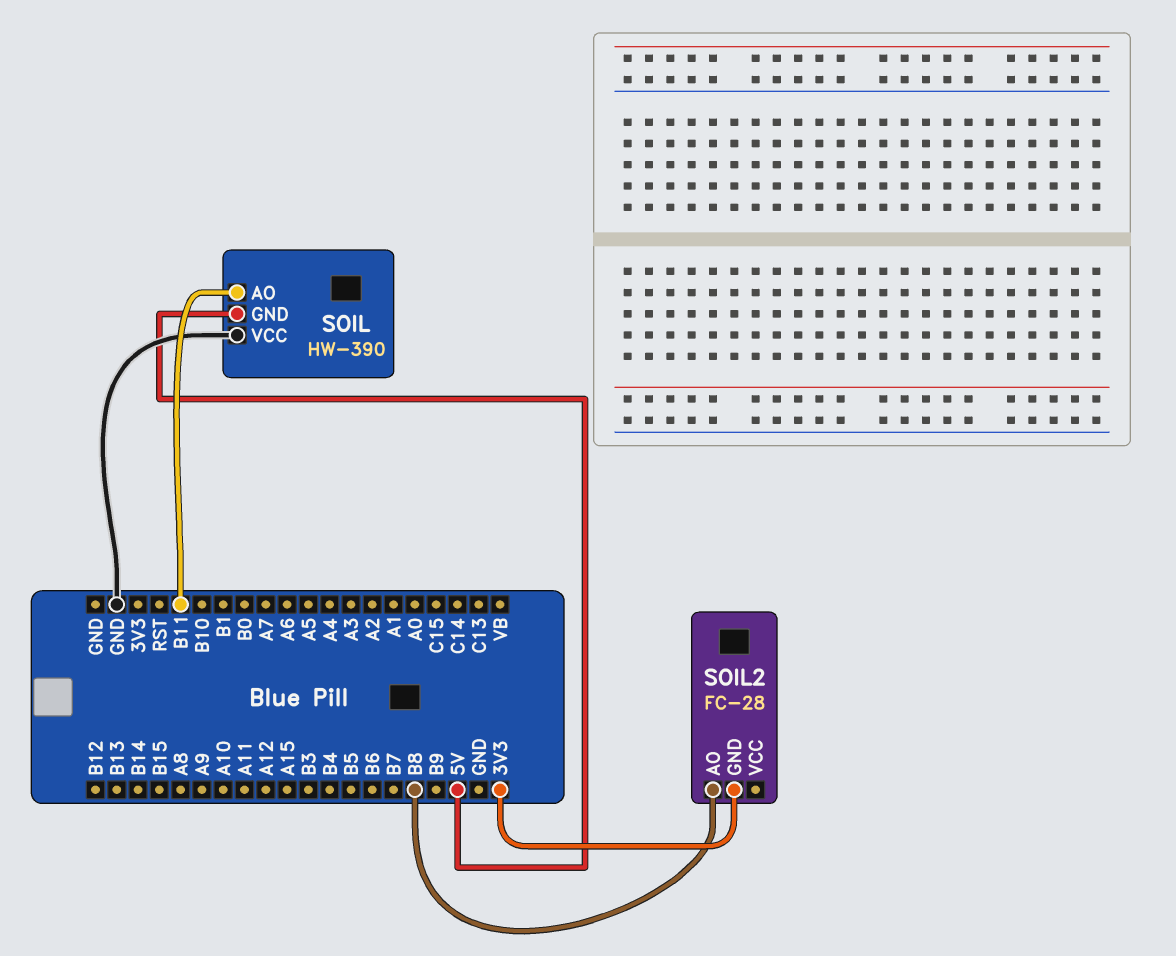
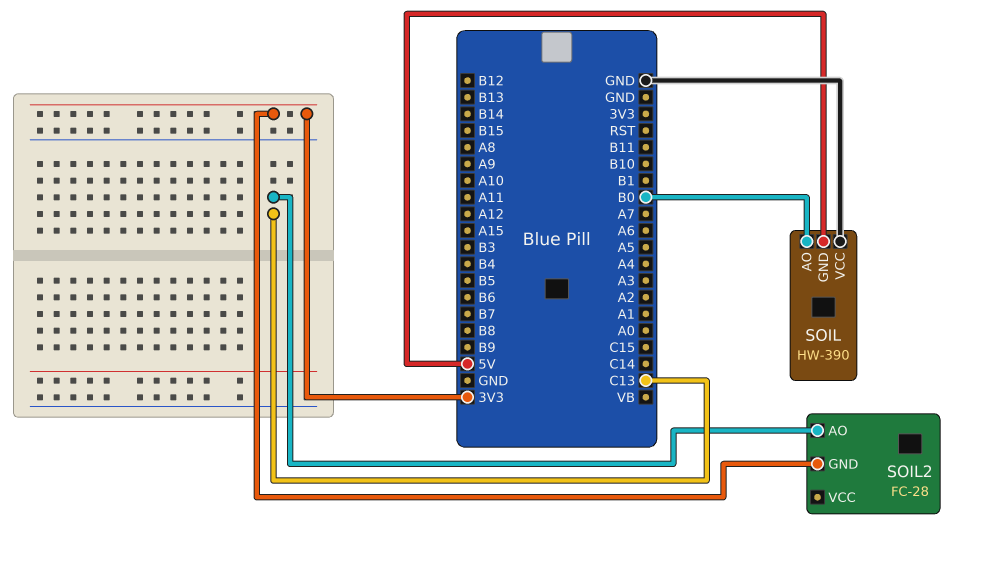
SOIL pin AO: B11 -> B0
SOIL2 pin AO: B8 -> C13

